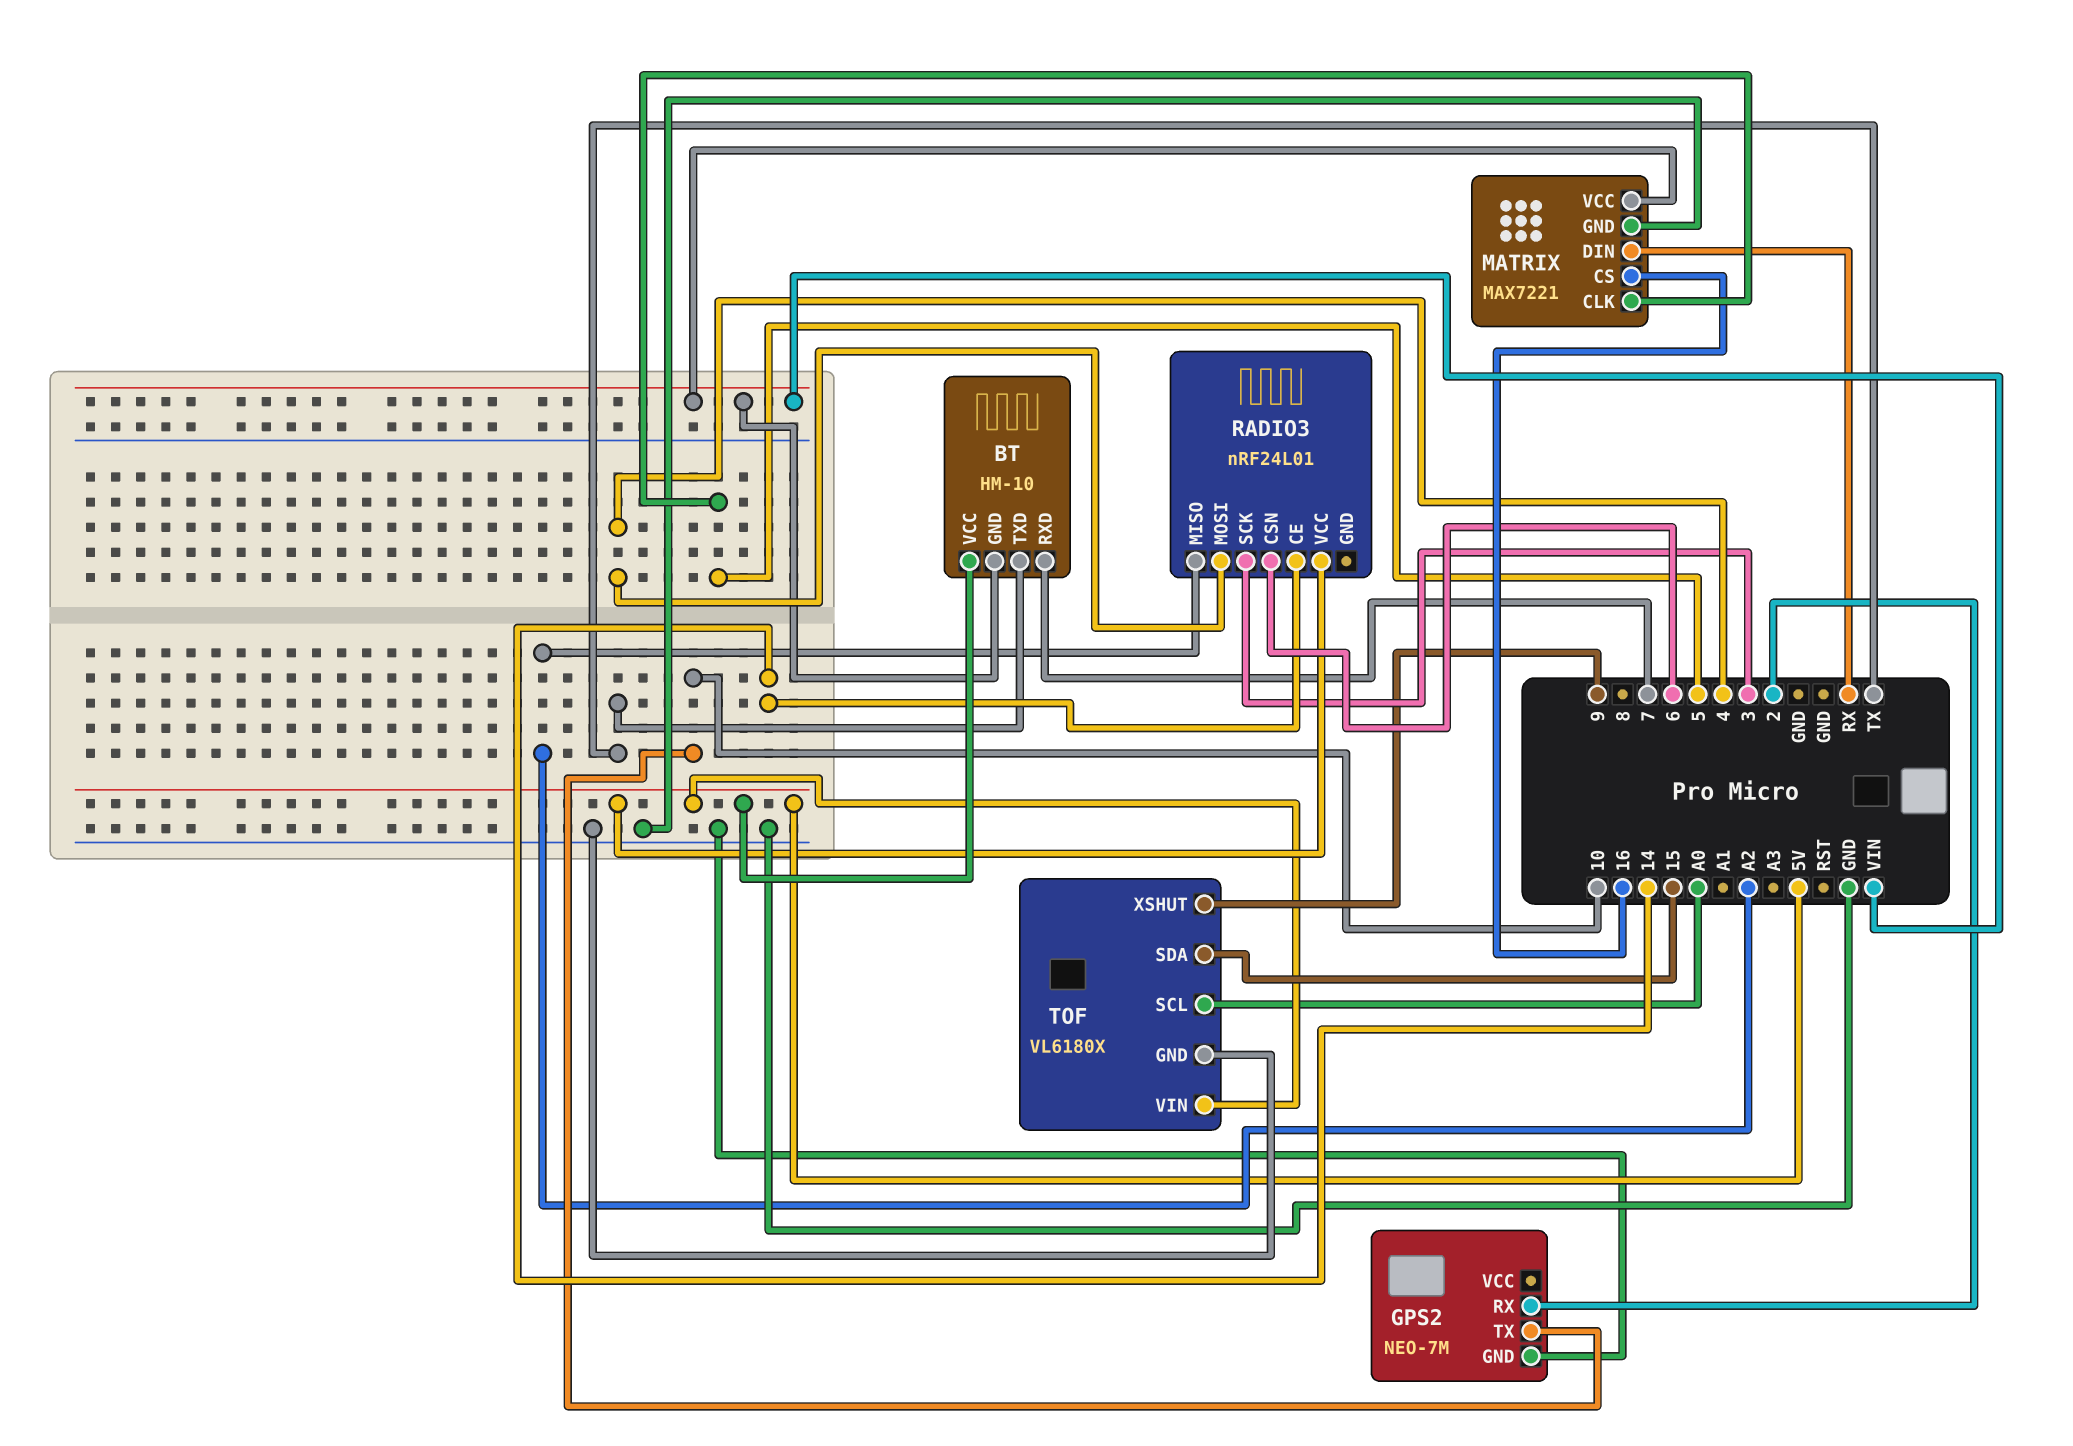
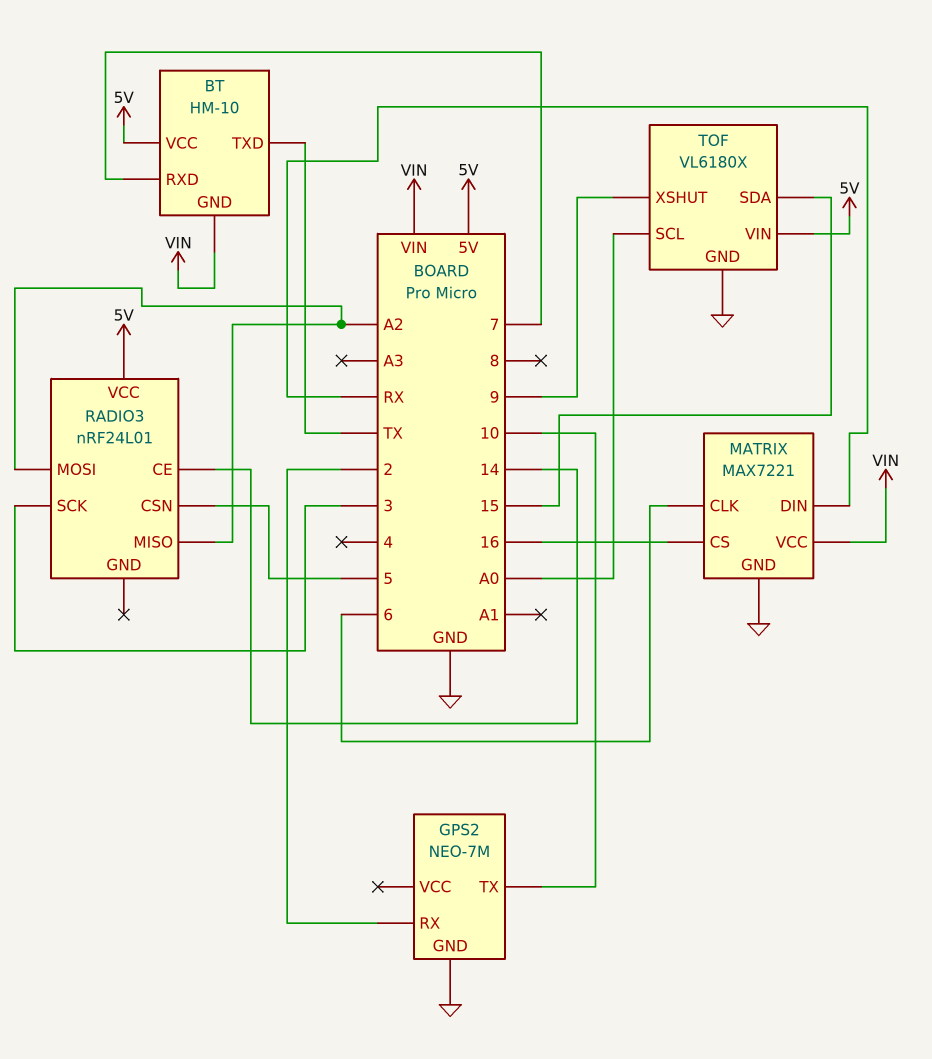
MATRIX pin CLK: 5 -> 6
RADIO3 pin CSN: 6 -> 5
RADIO3 pin MOSI: 4 -> A2

